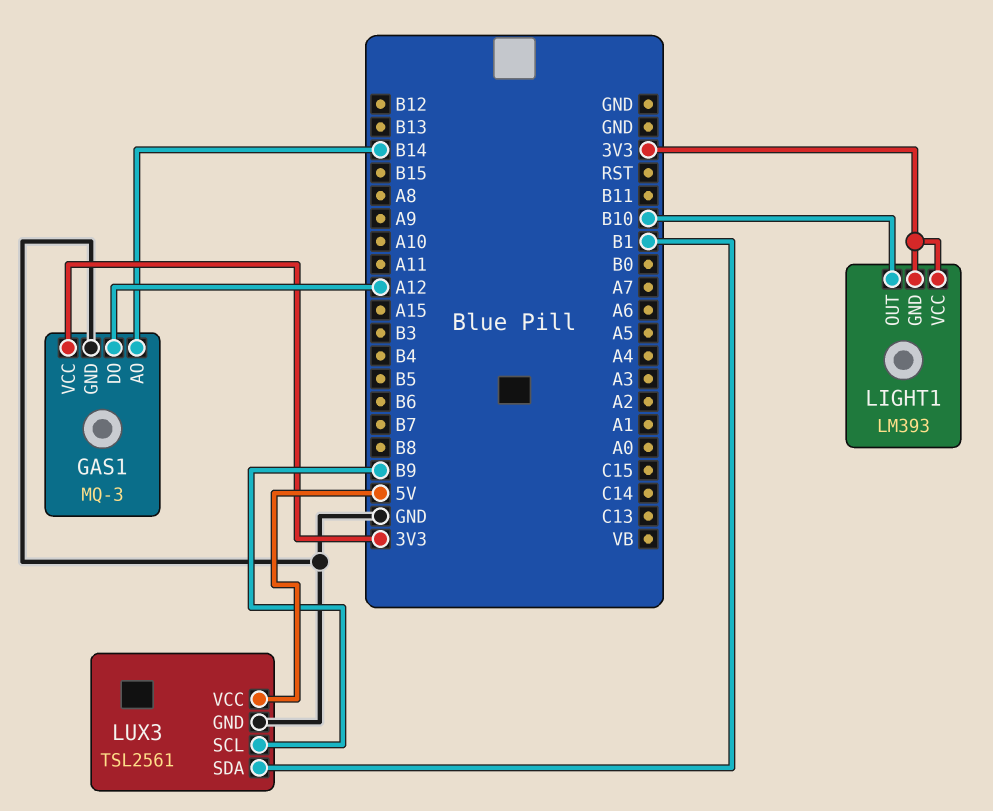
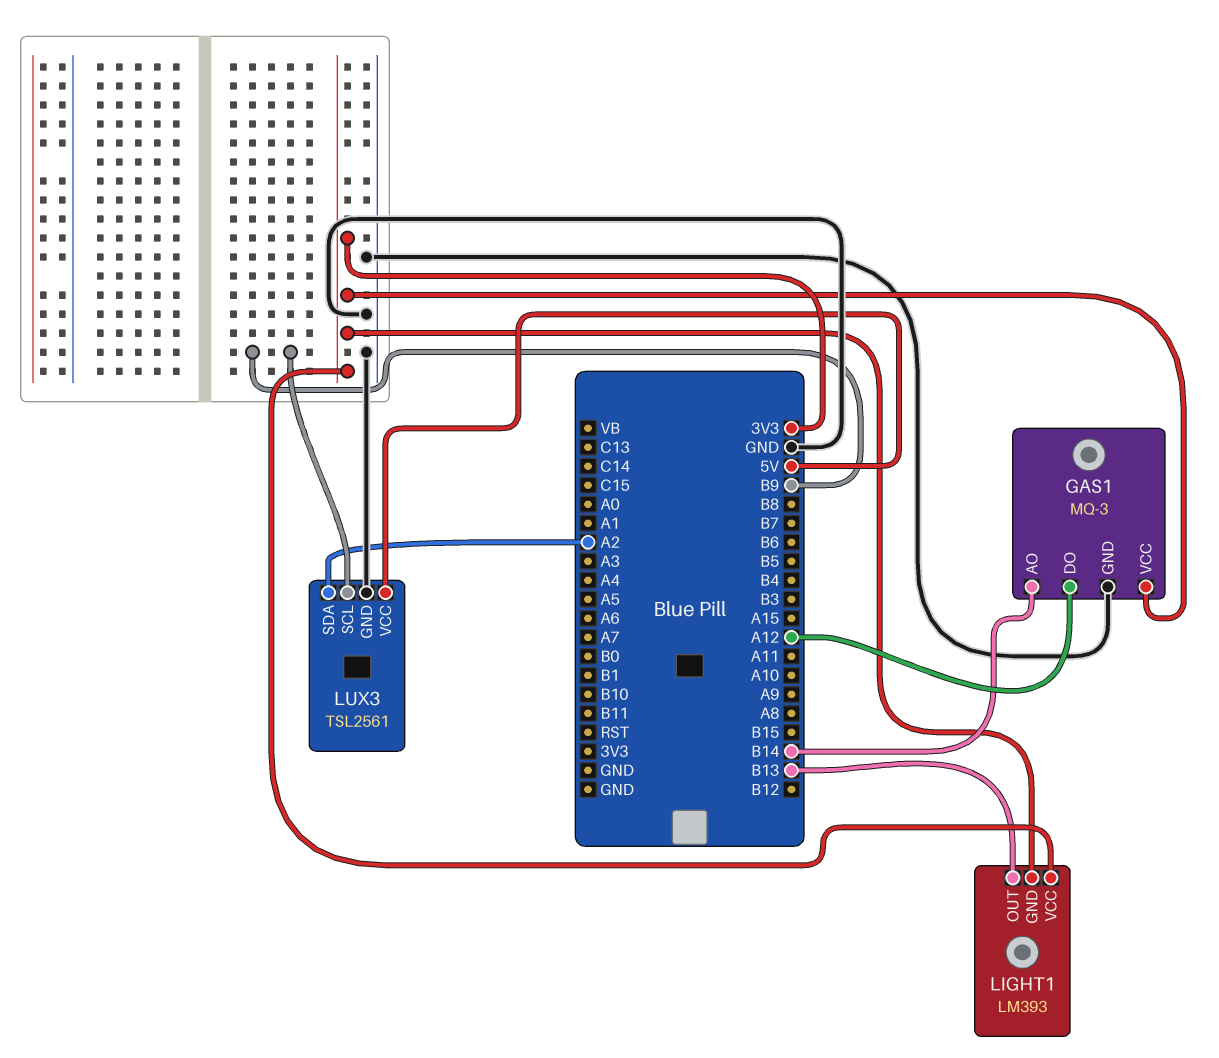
LIGHT1 pin OUT: B10 -> B13
LUX3 pin SDA: B1 -> A2

